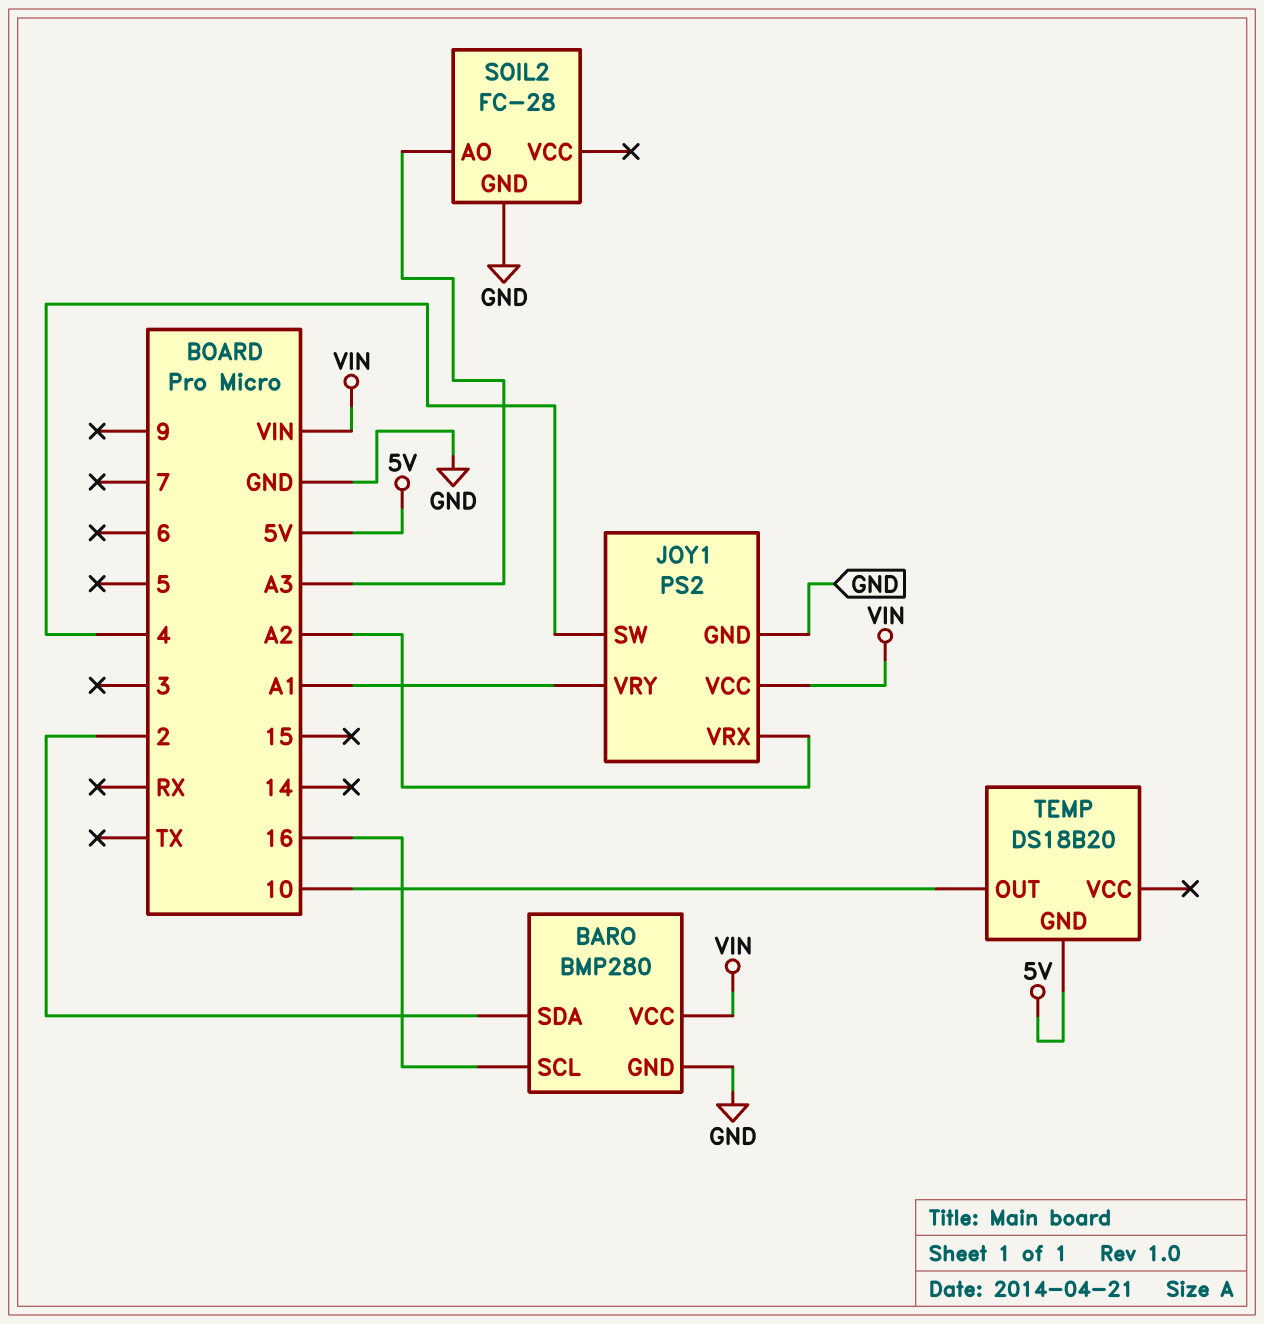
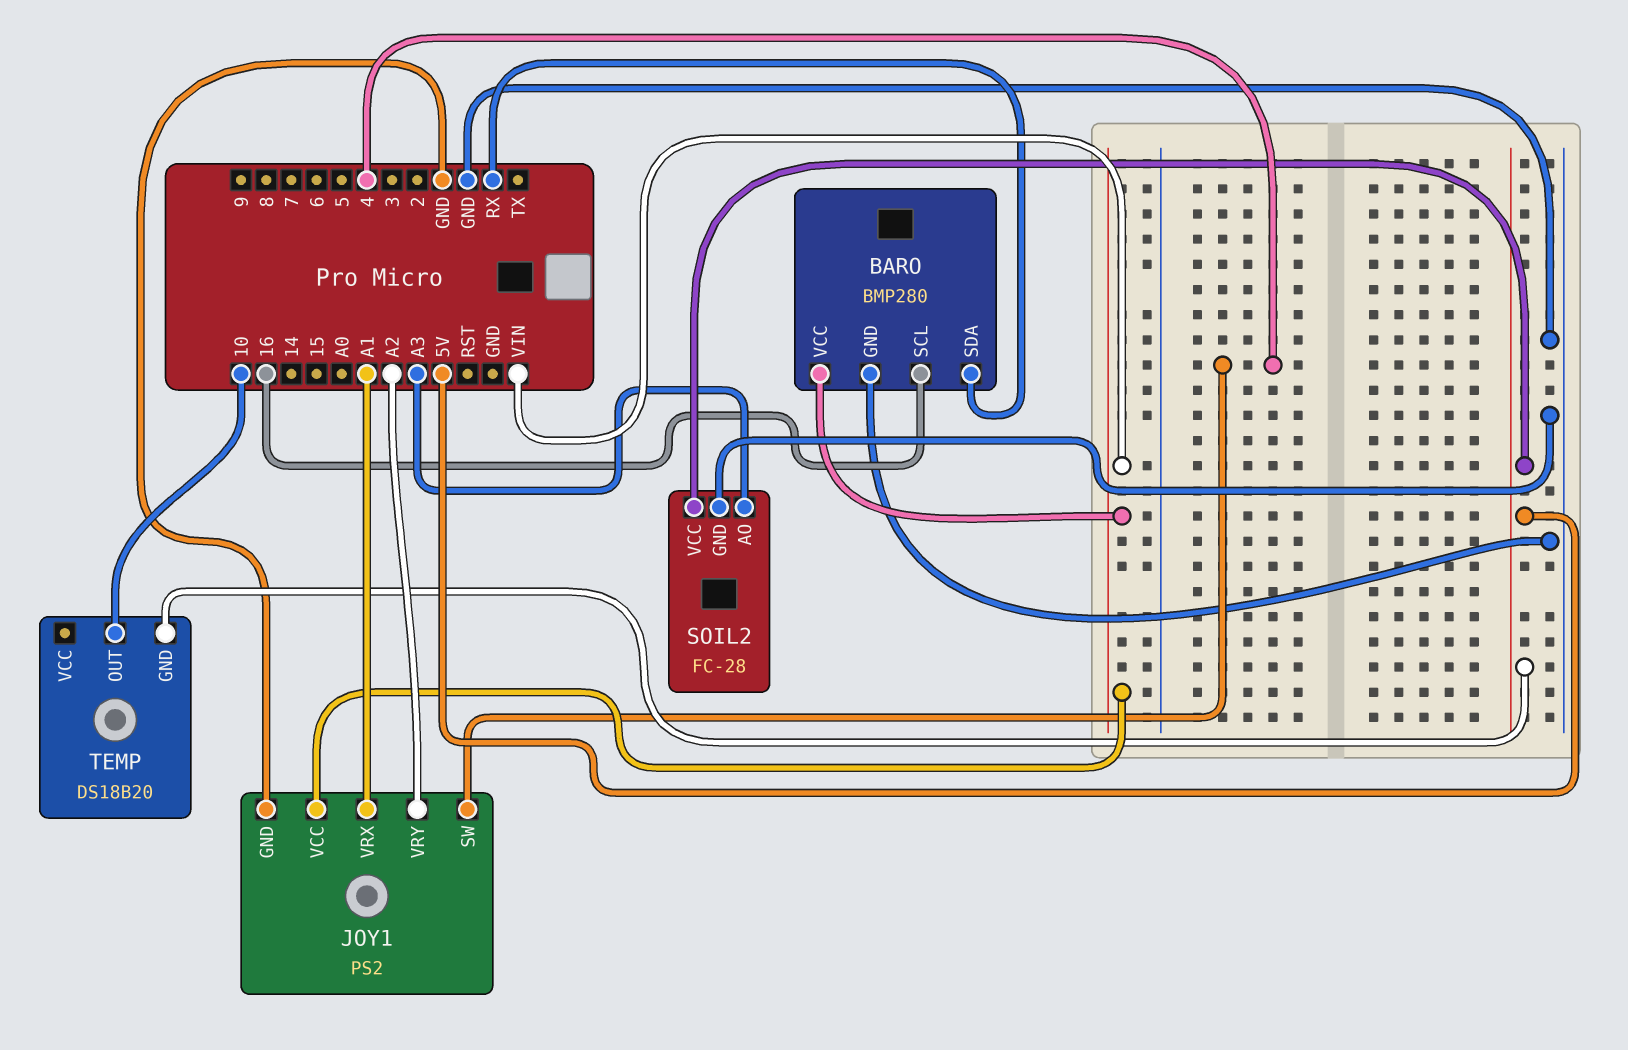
BARO pin SDA: 2 -> RX
JOY1 pin VRX: A2 -> A1
JOY1 pin VRY: A1 -> A2
SOIL2 pin VCC: none -> 5V

